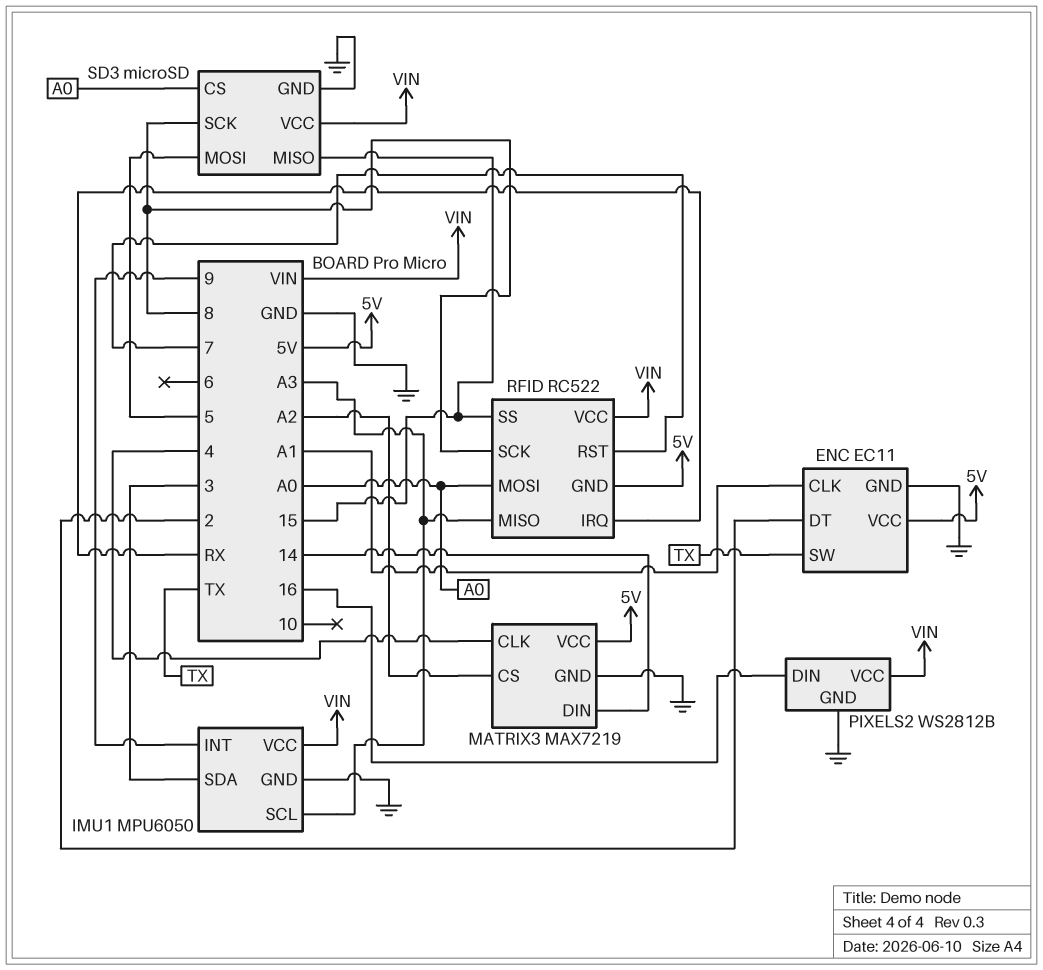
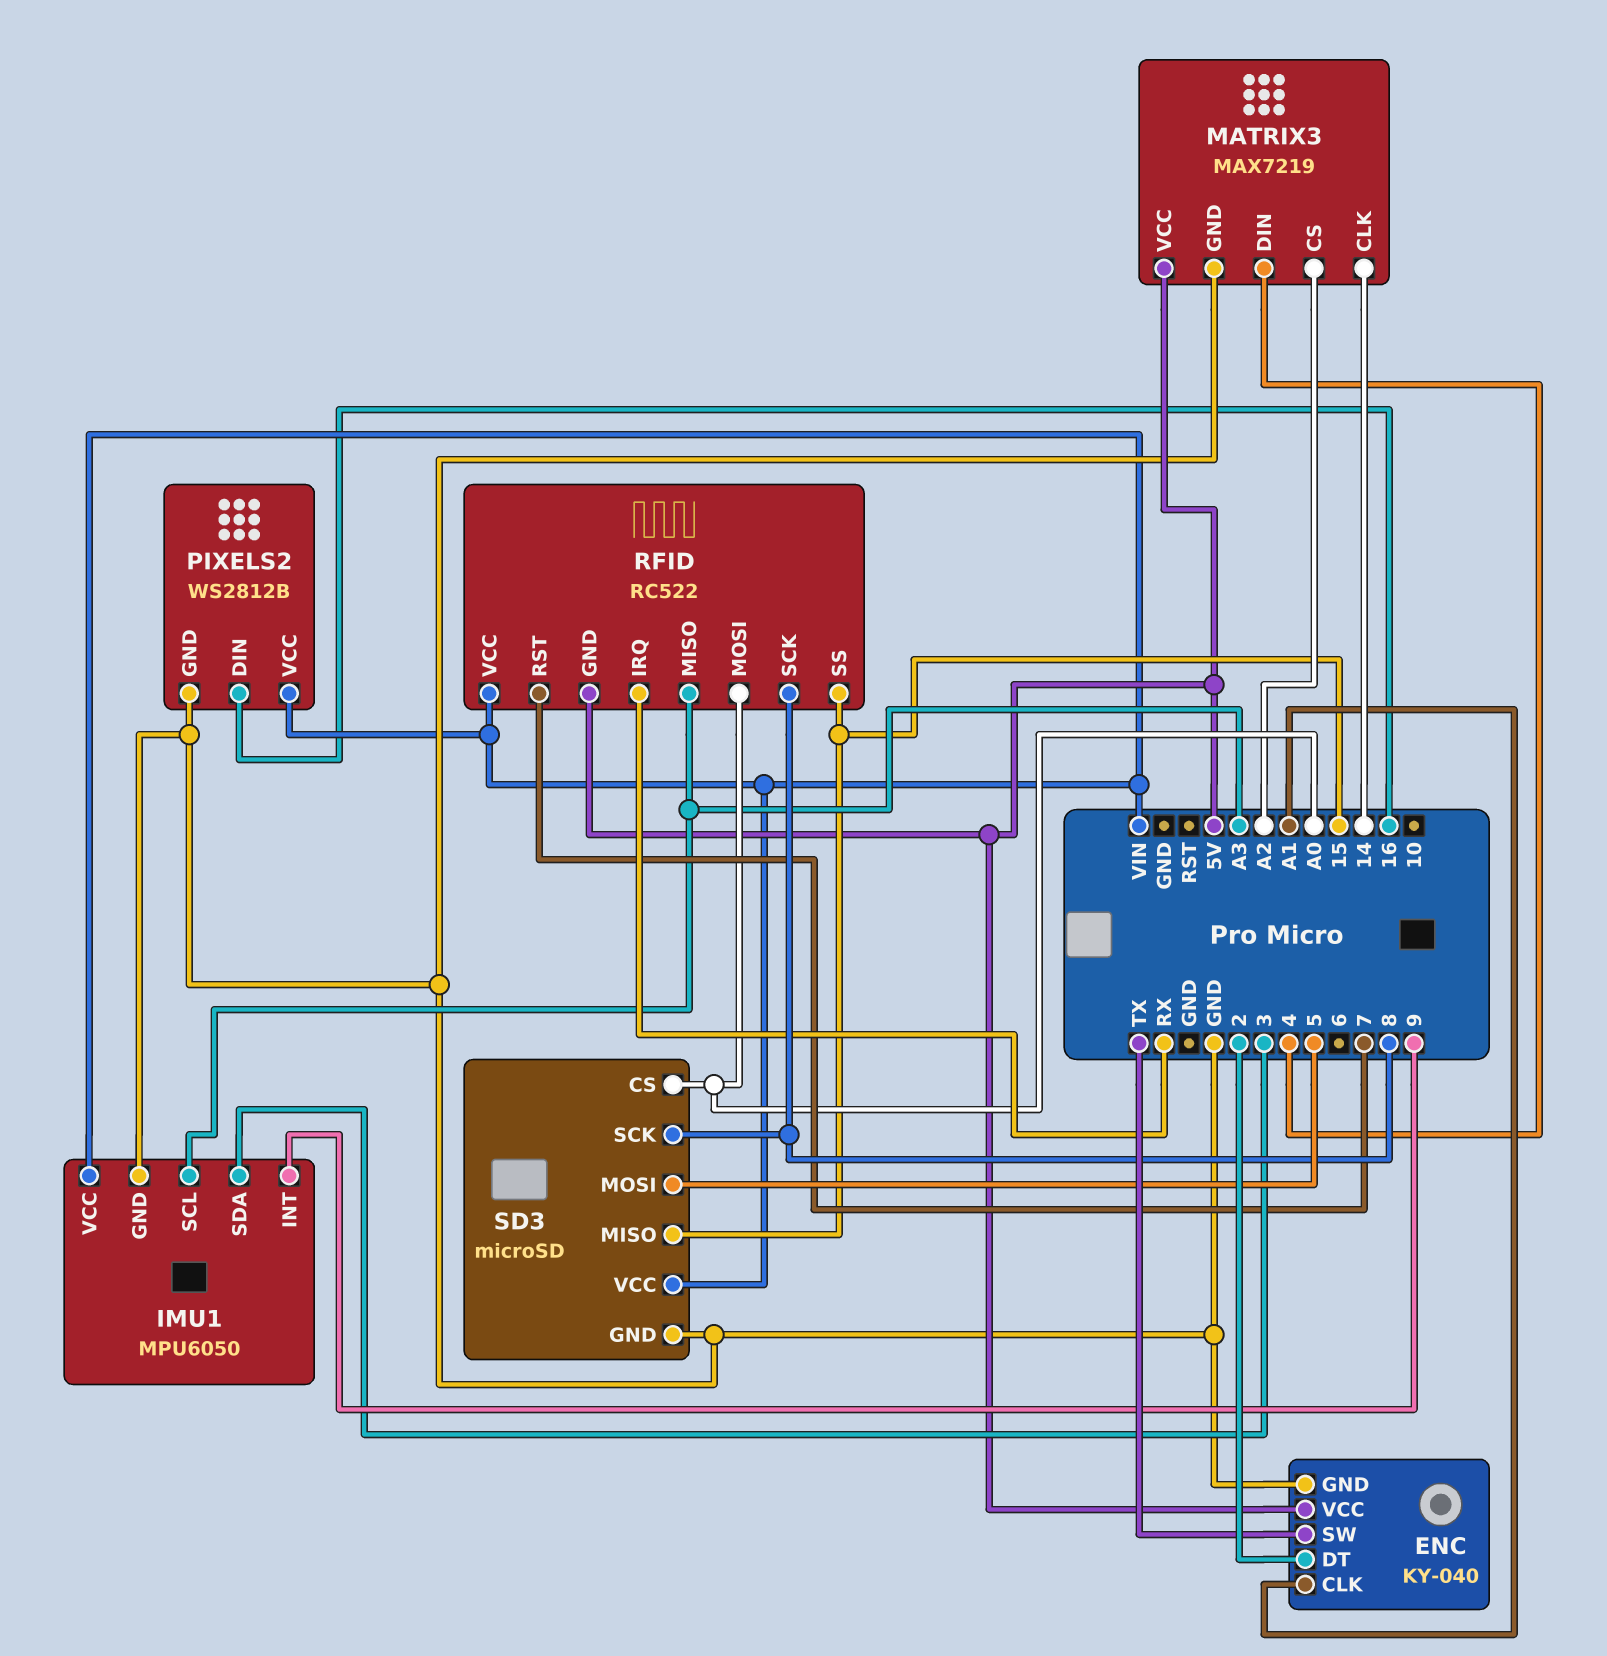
ENC: EC11 -> KY-040
MATRIX3 pin CLK: 4 -> 14
MATRIX3 pin DIN: 14 -> 4

